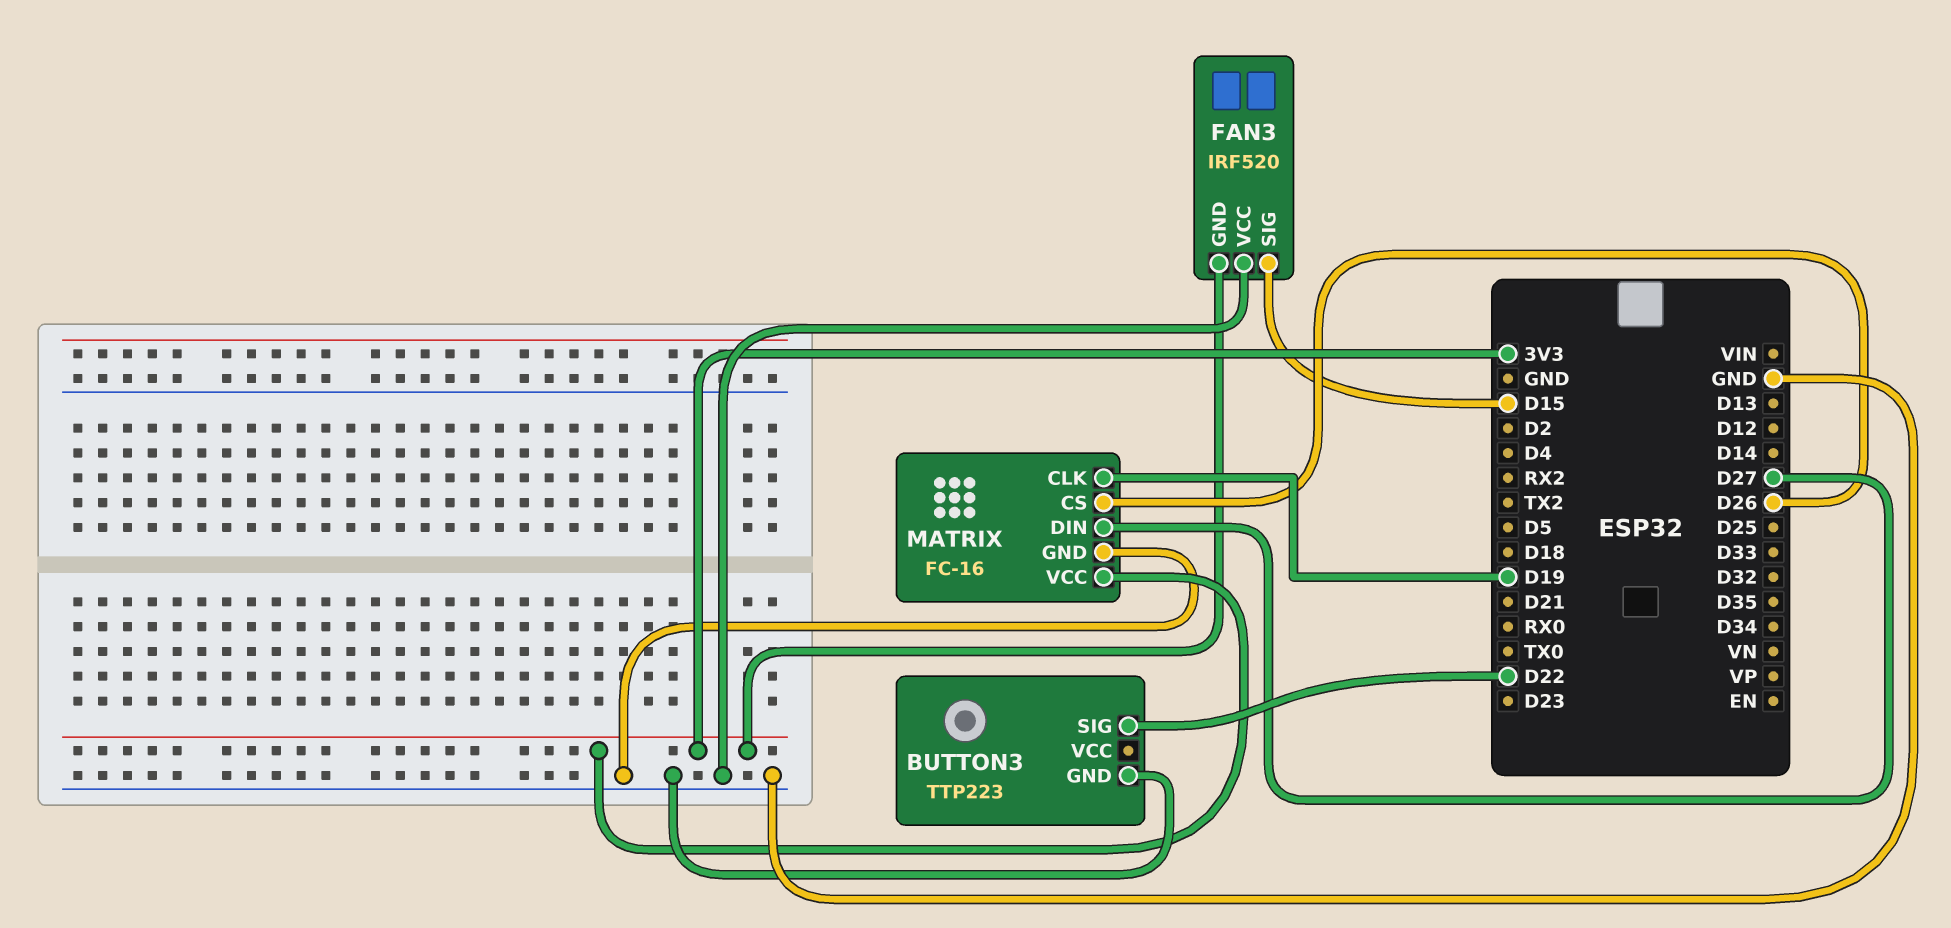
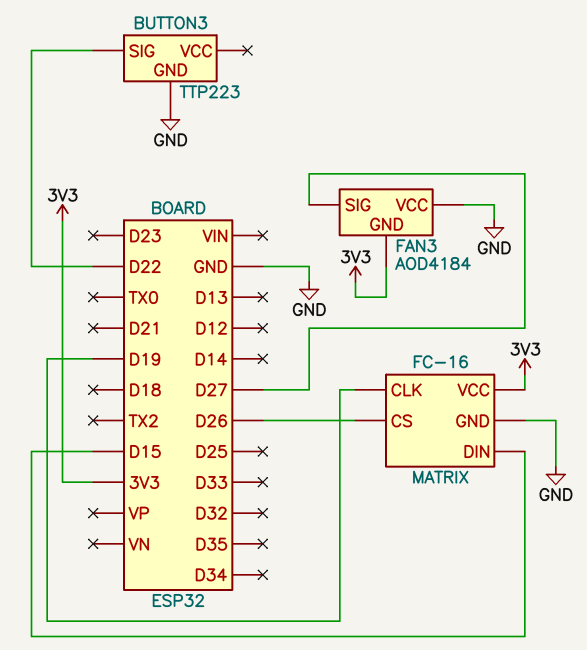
FAN3: IRF520 -> AOD4184
FAN3 pin SIG: D15 -> D27
MATRIX pin DIN: D27 -> D15

